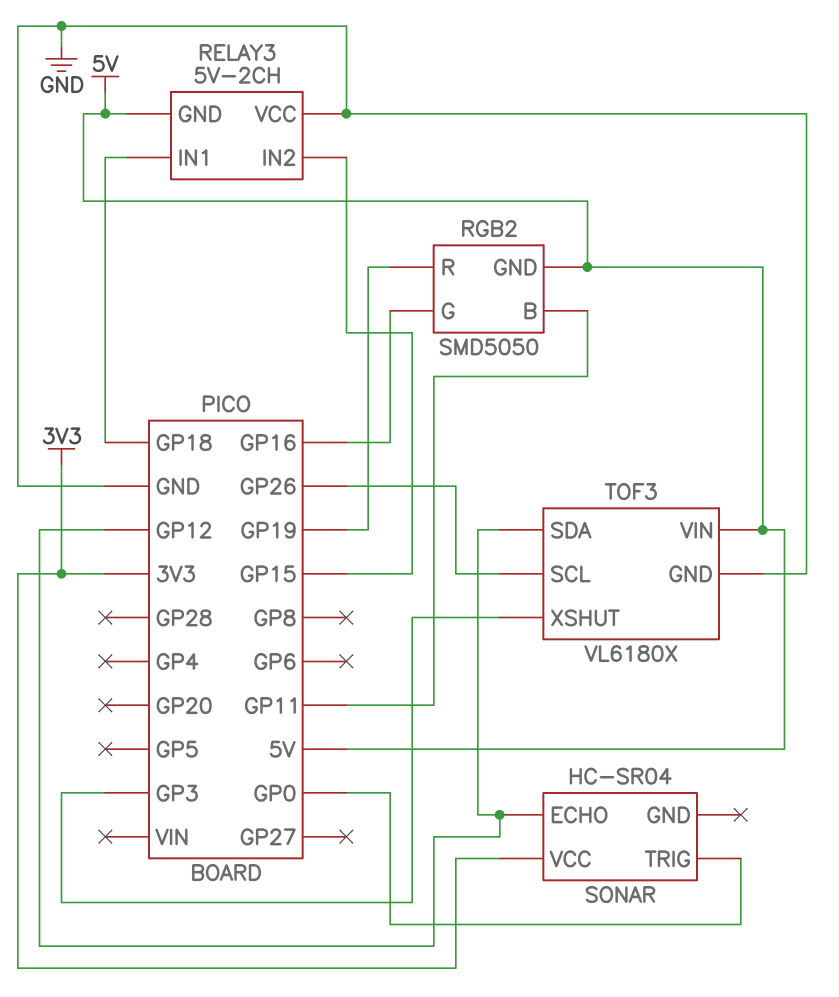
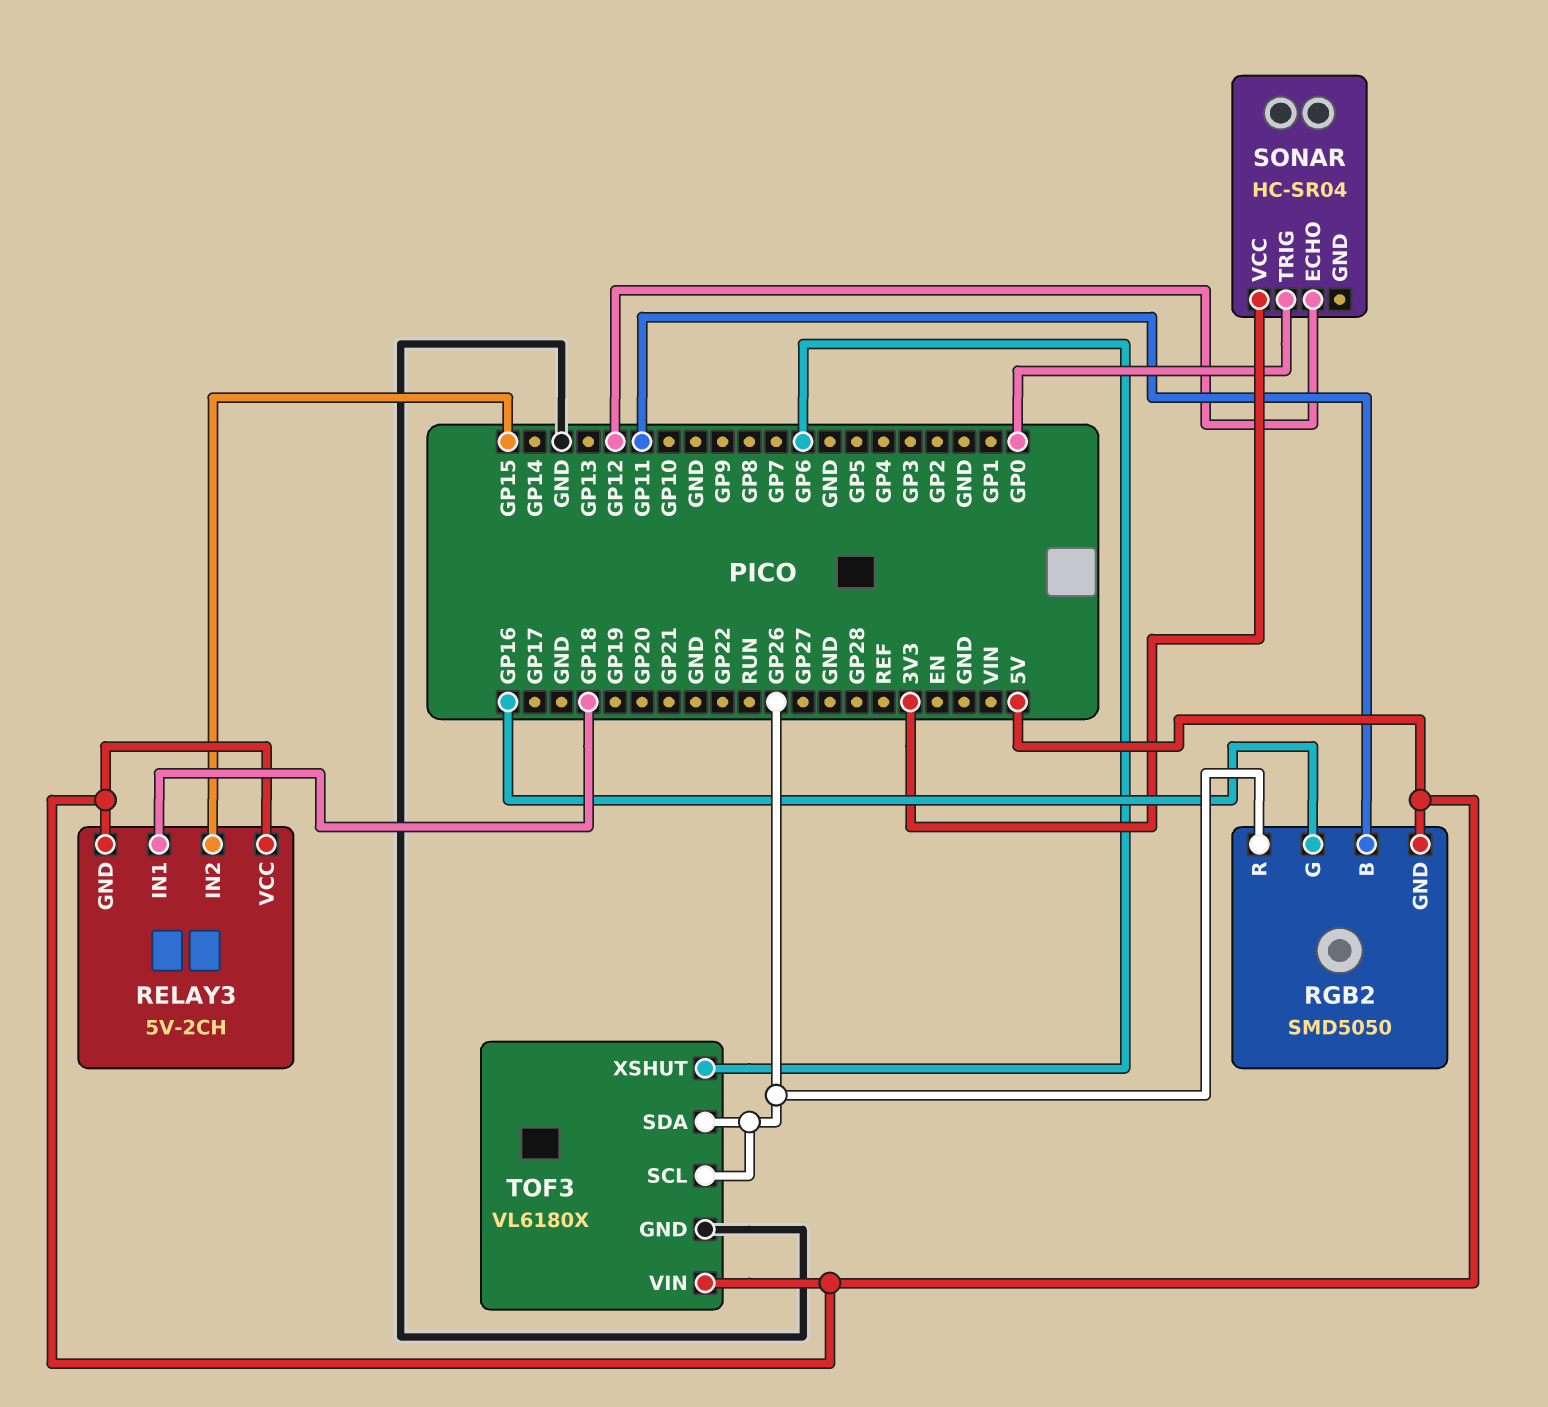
RELAY3 pin VCC: GND -> 5V
RGB2 pin R: GP19 -> GP26
TOF3 pin SDA: GP12 -> GP26
TOF3 pin XSHUT: GP3 -> GP6

